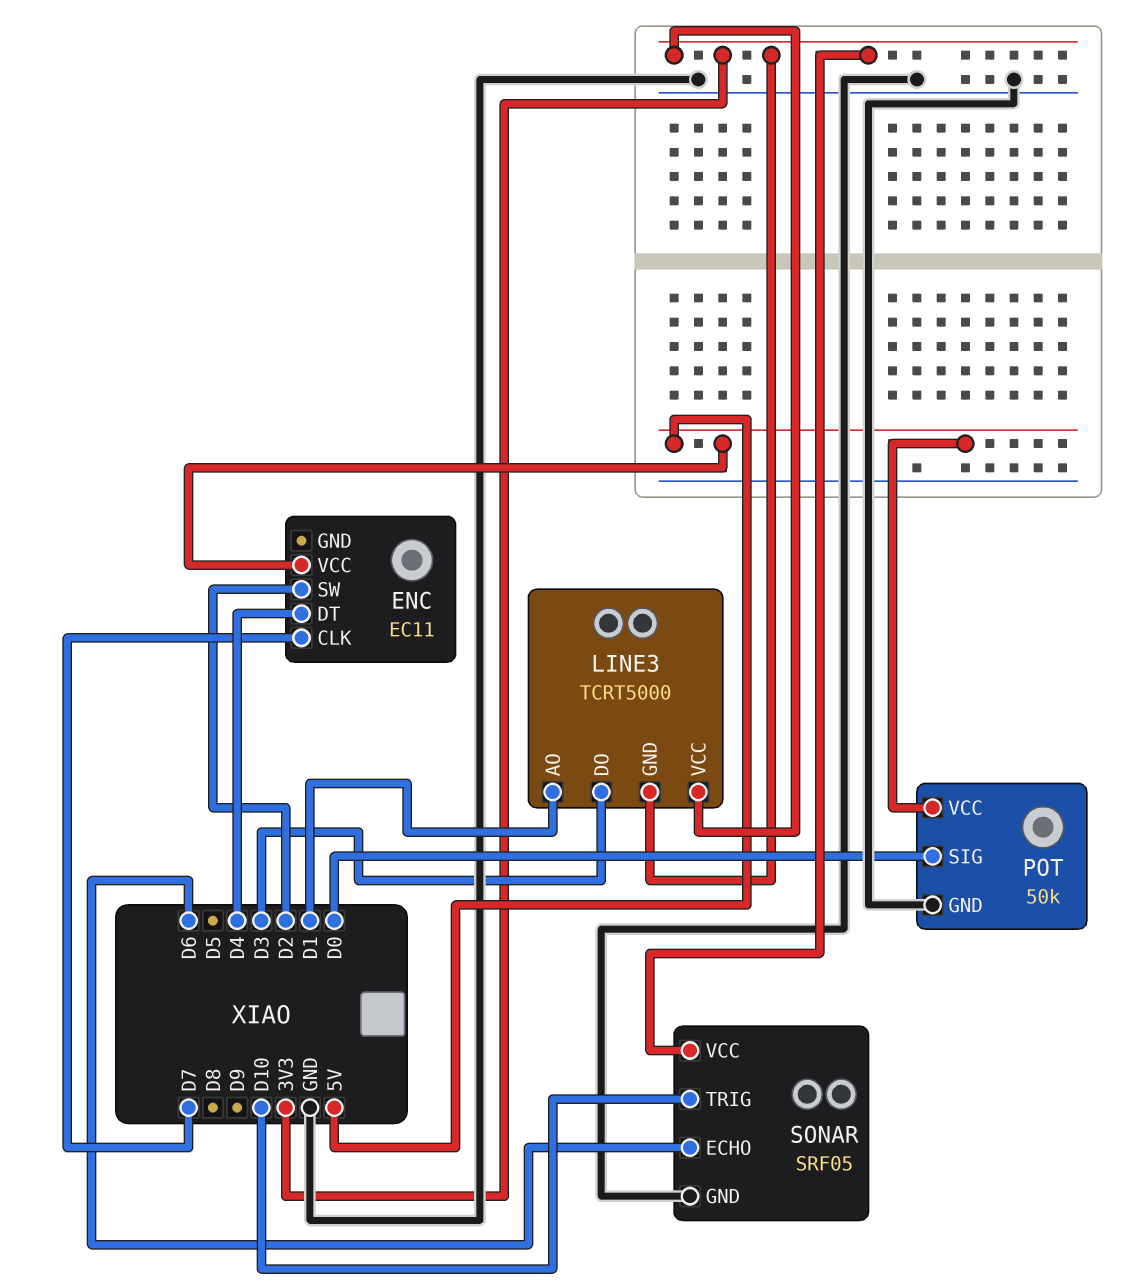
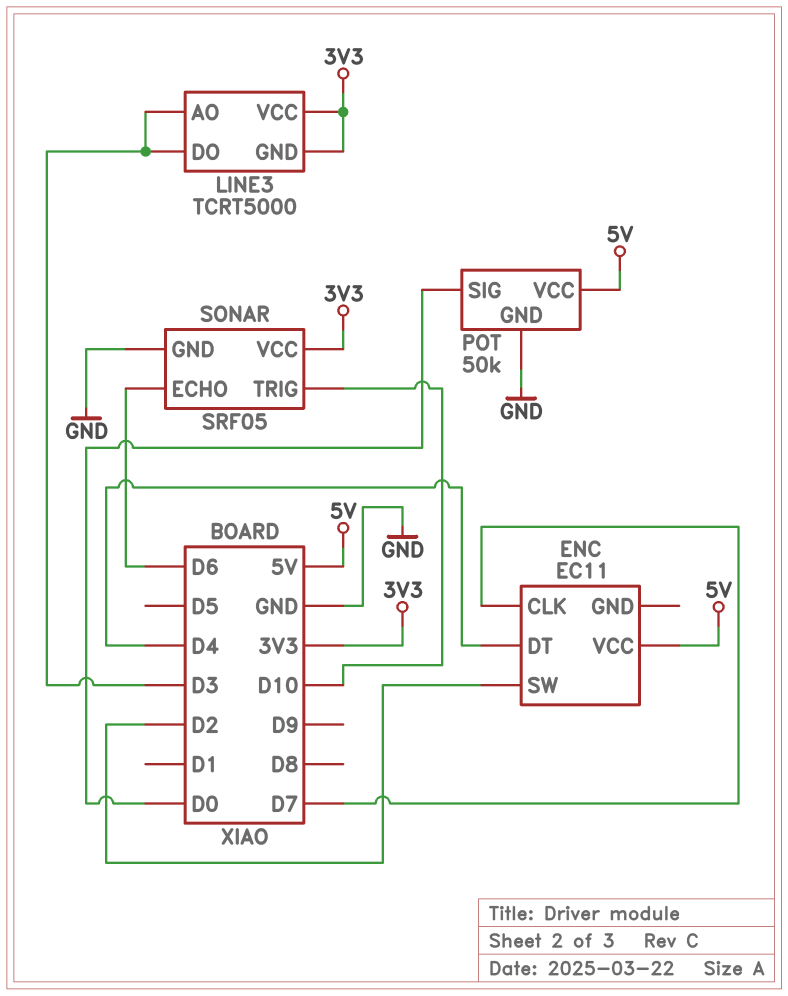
LINE3 pin AO: D1 -> D3

